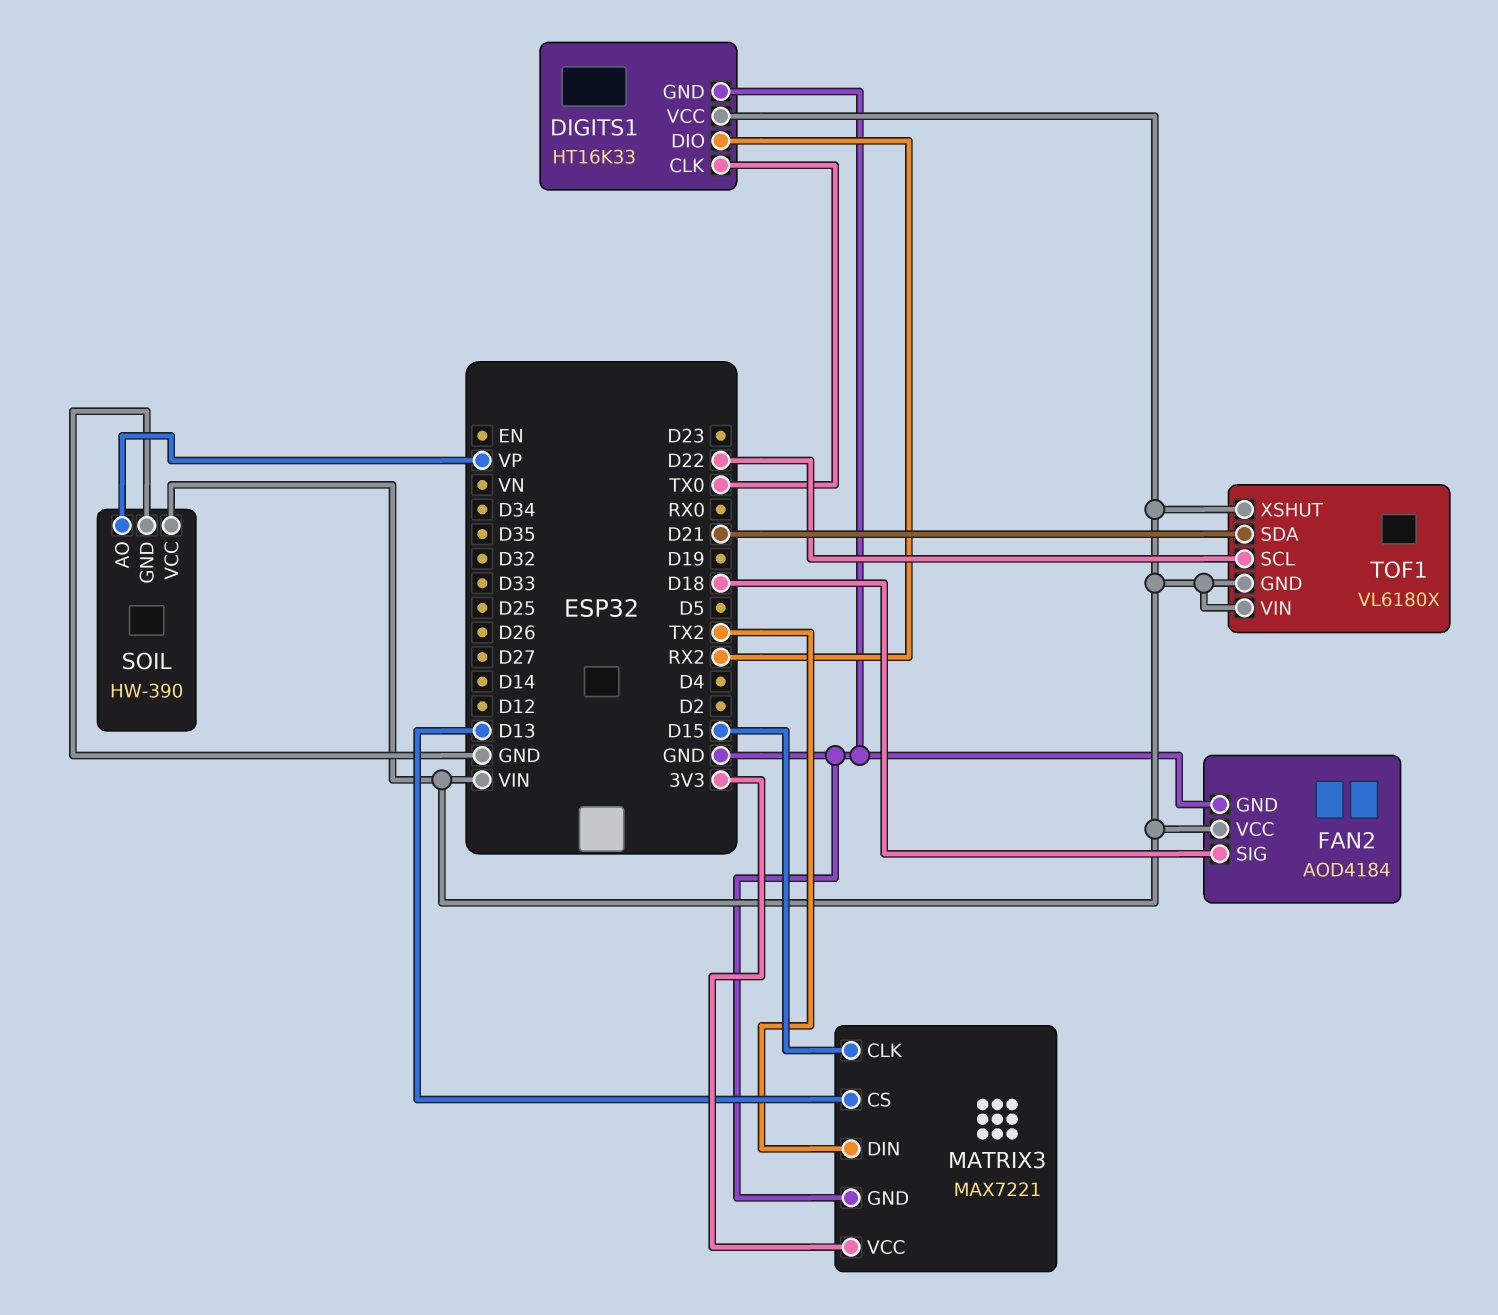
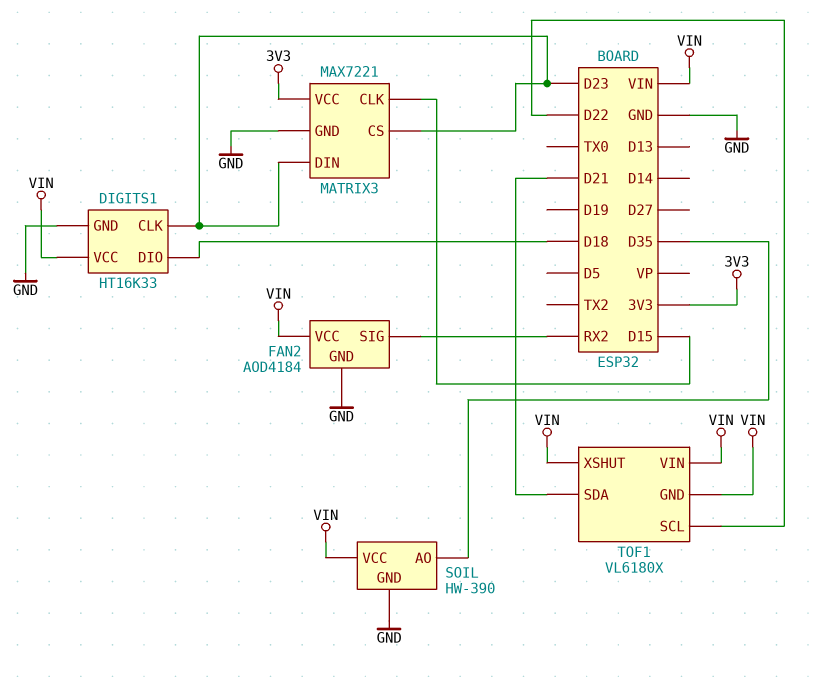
DIGITS1 pin CLK: TX0 -> D23
DIGITS1 pin DIO: RX2 -> D18
FAN2 pin SIG: D18 -> RX2
MATRIX3 pin CS: D13 -> D23
MATRIX3 pin DIN: TX2 -> D23
SOIL pin AO: VP -> D35

